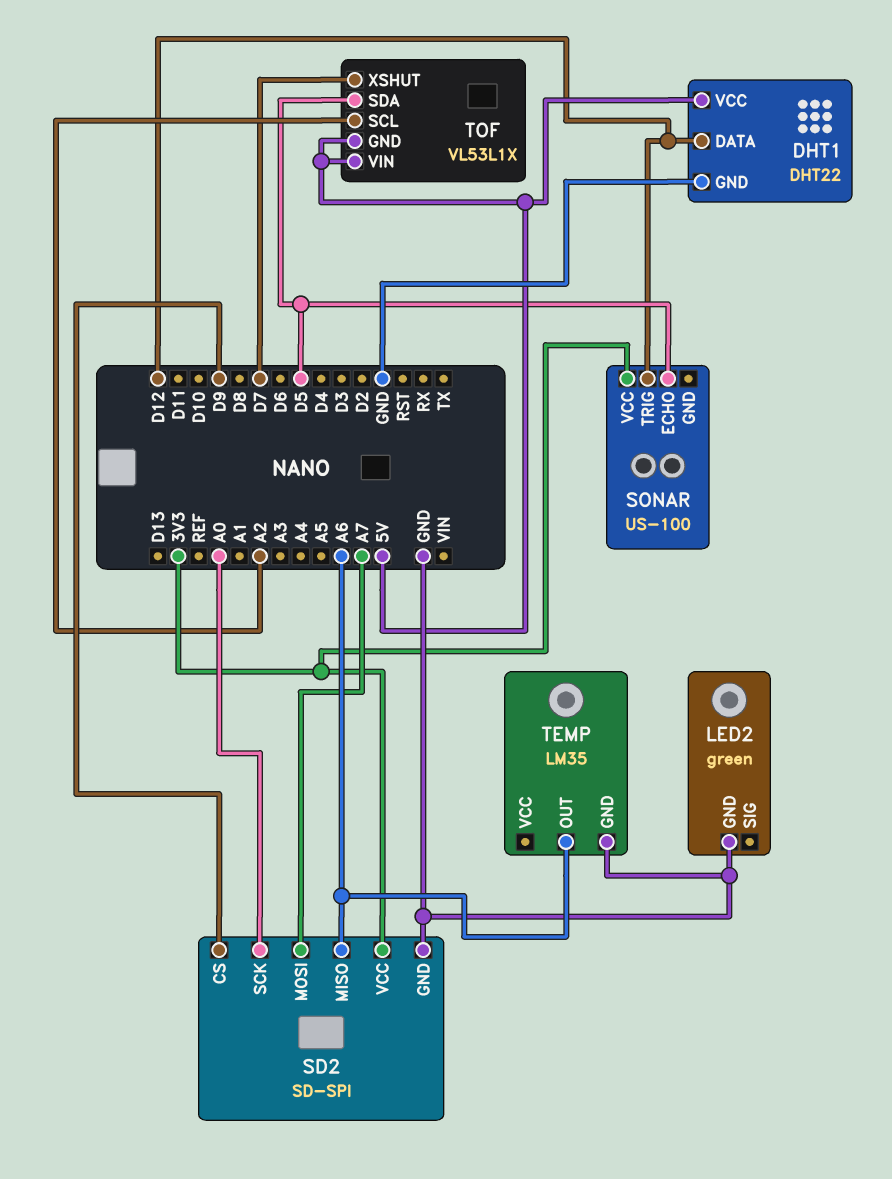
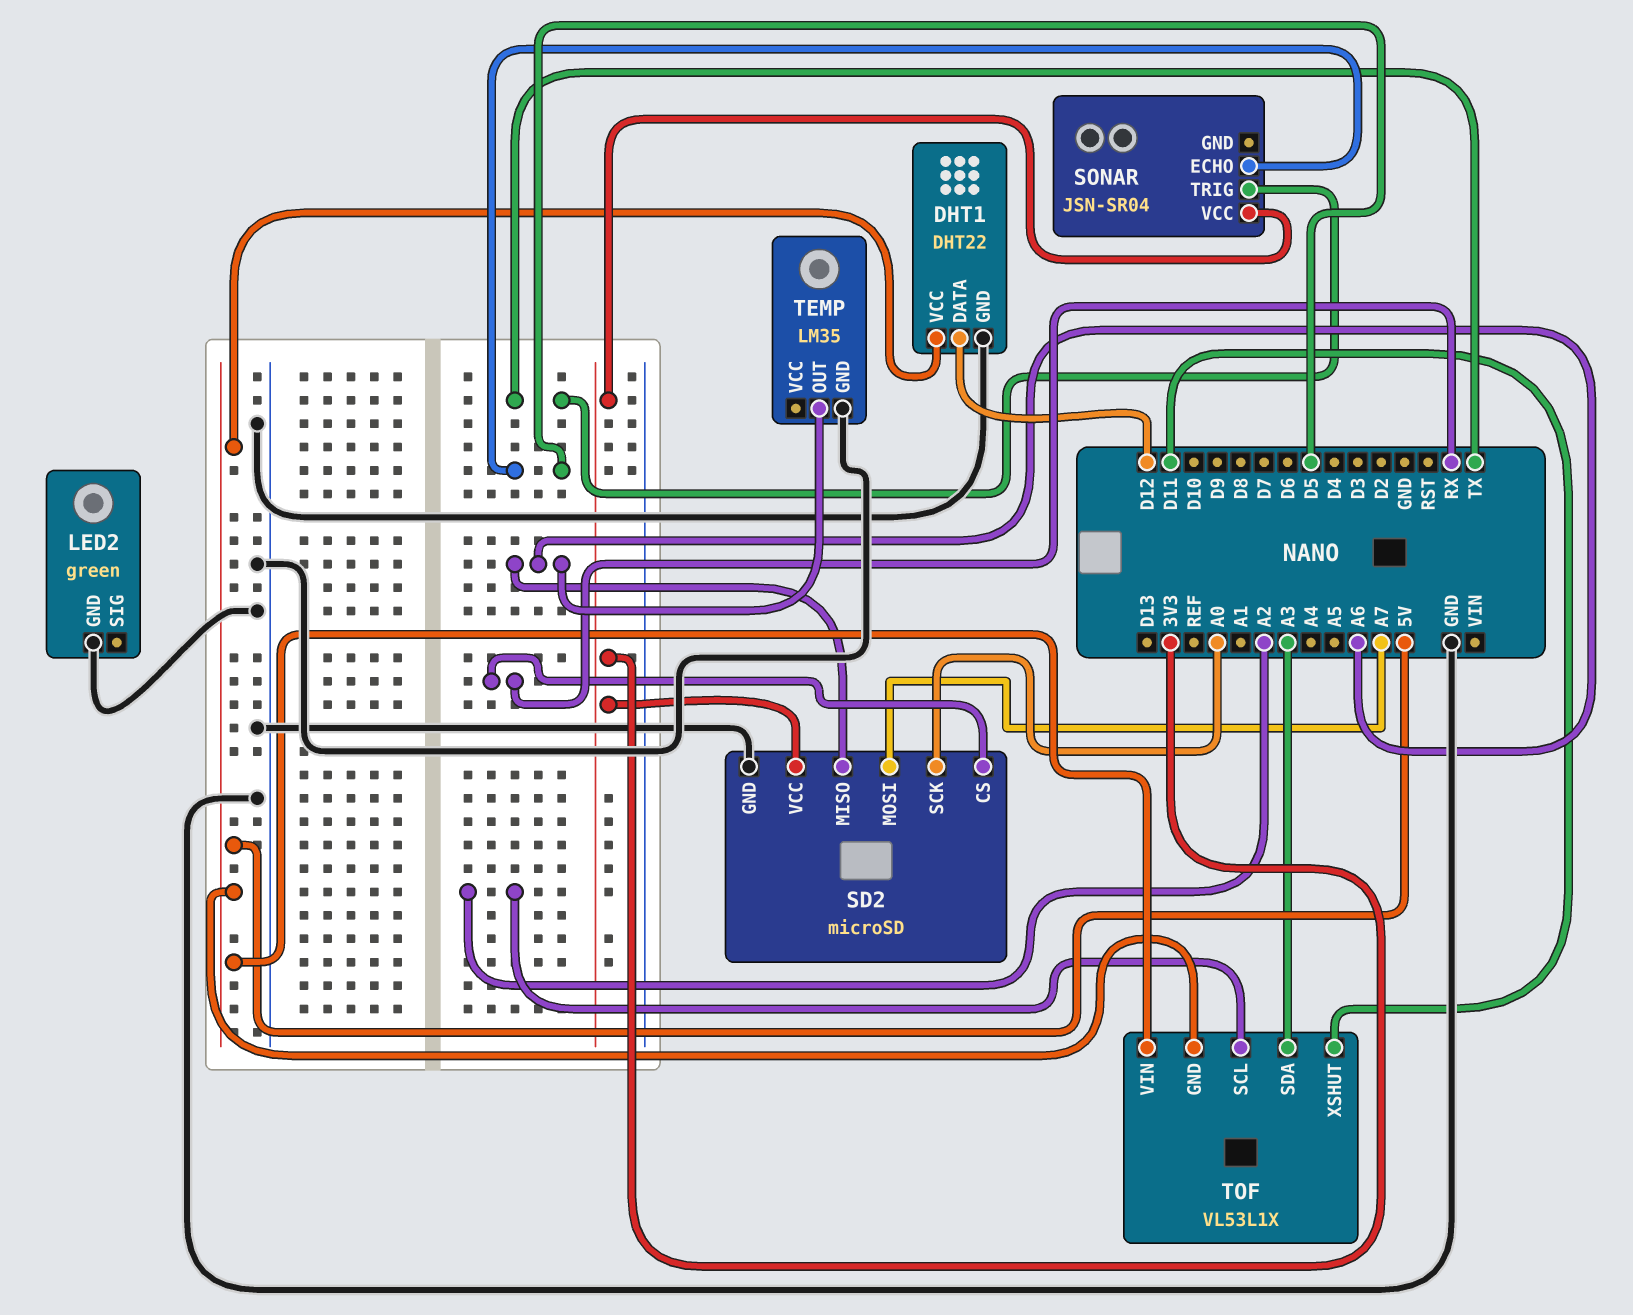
SD2: SD-SPI -> microSD
SD2 pin CS: D9 -> RX
SONAR: US-100 -> JSN-SR04
SONAR pin TRIG: D12 -> TX
TOF pin SDA: D5 -> A3
TOF pin XSHUT: D7 -> D11

